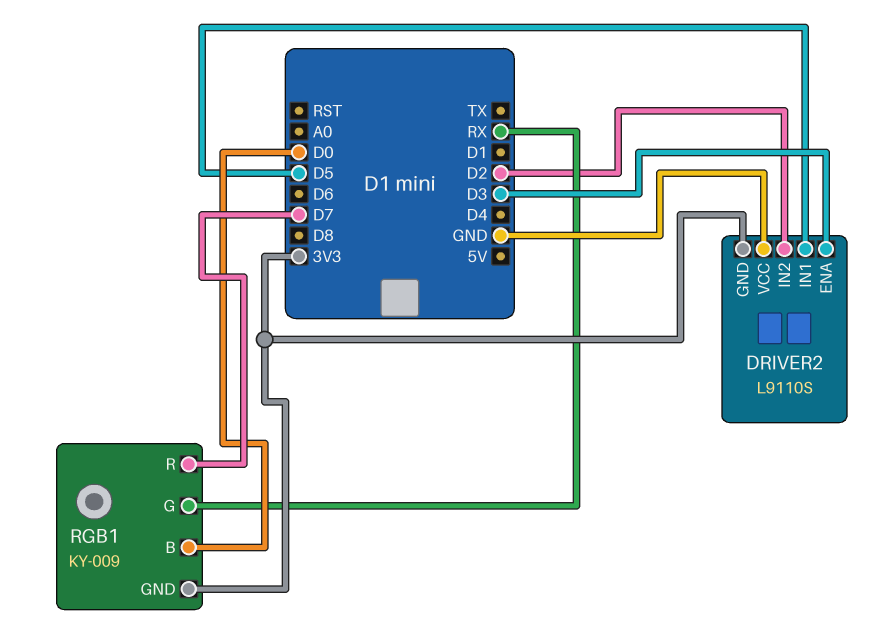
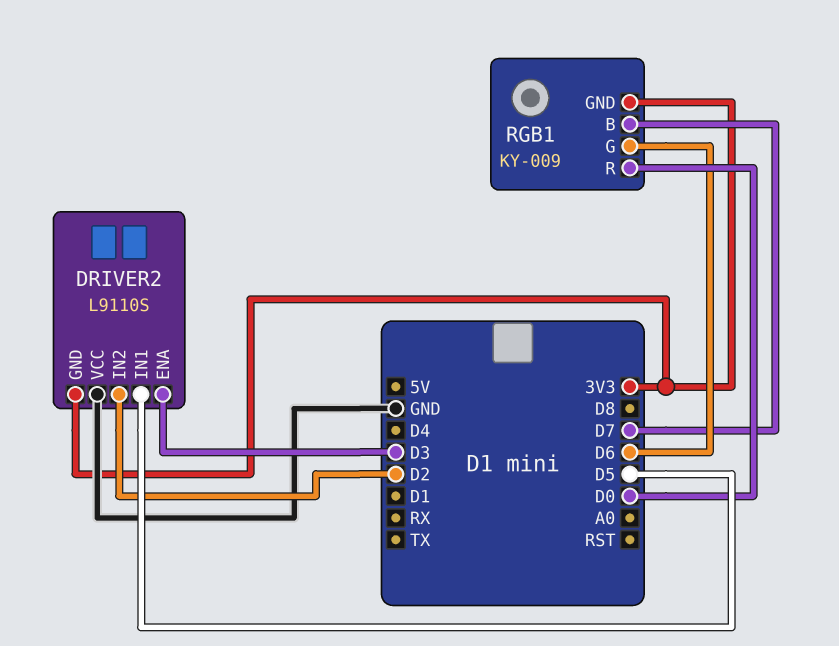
RGB1 pin B: D0 -> D7
RGB1 pin G: RX -> D6
RGB1 pin R: D7 -> D0

